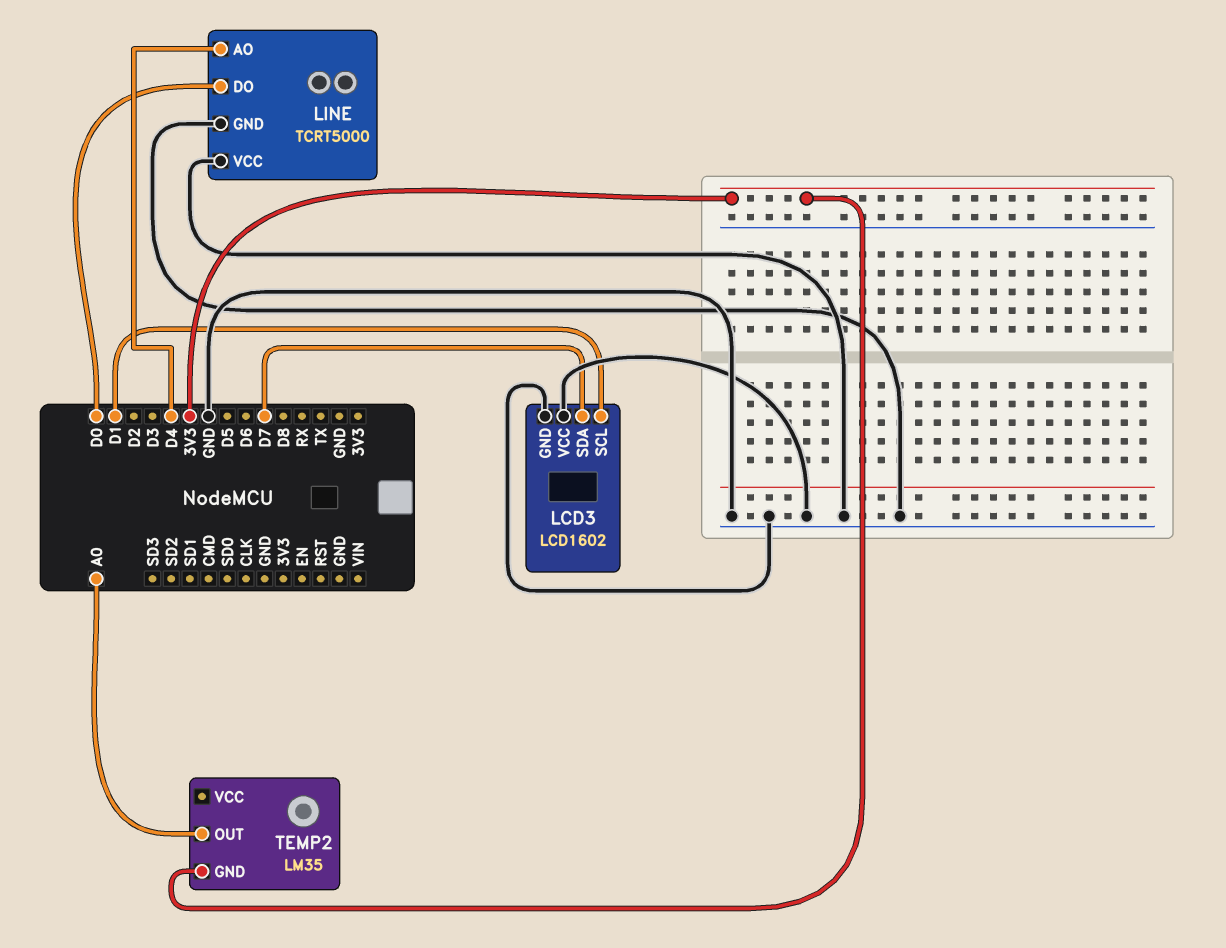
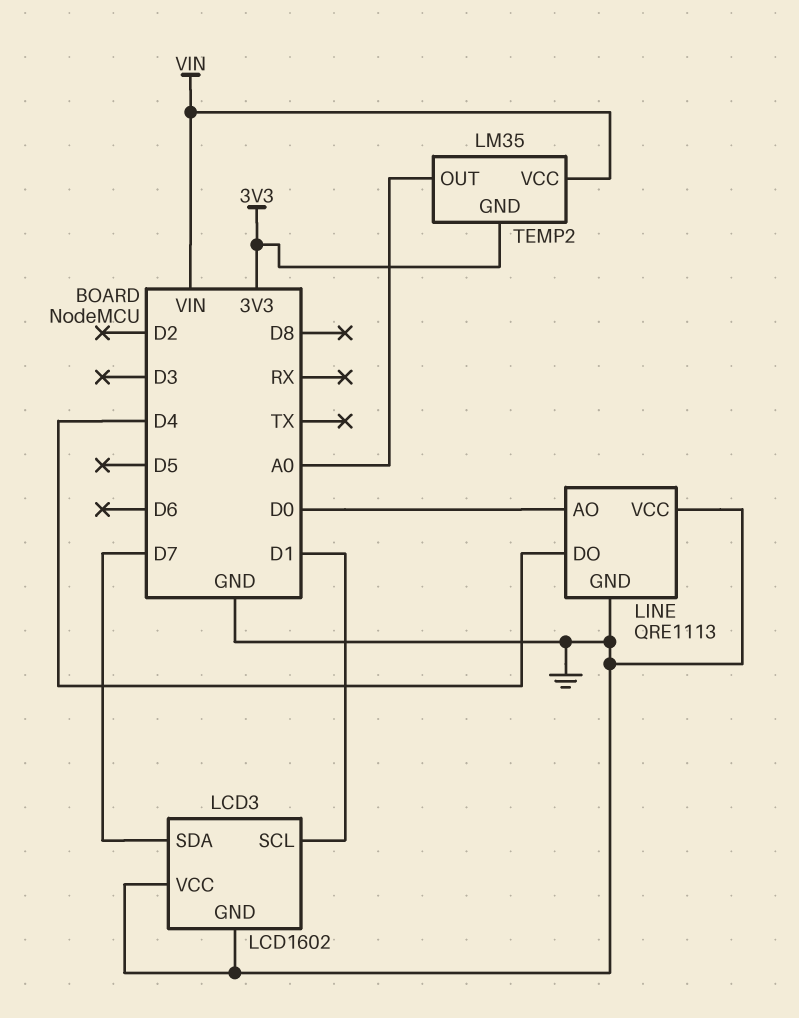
LINE: TCRT5000 -> QRE1113
LINE pin AO: D4 -> D0
LINE pin DO: D0 -> D4
TEMP2 pin VCC: none -> VIN

